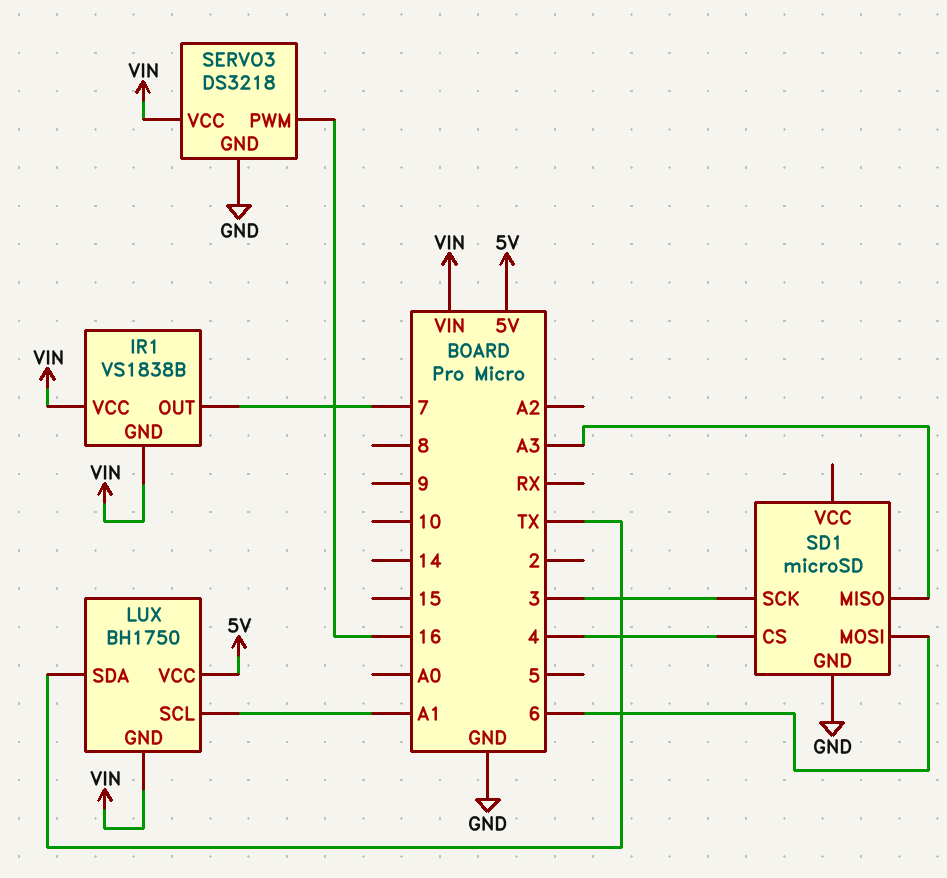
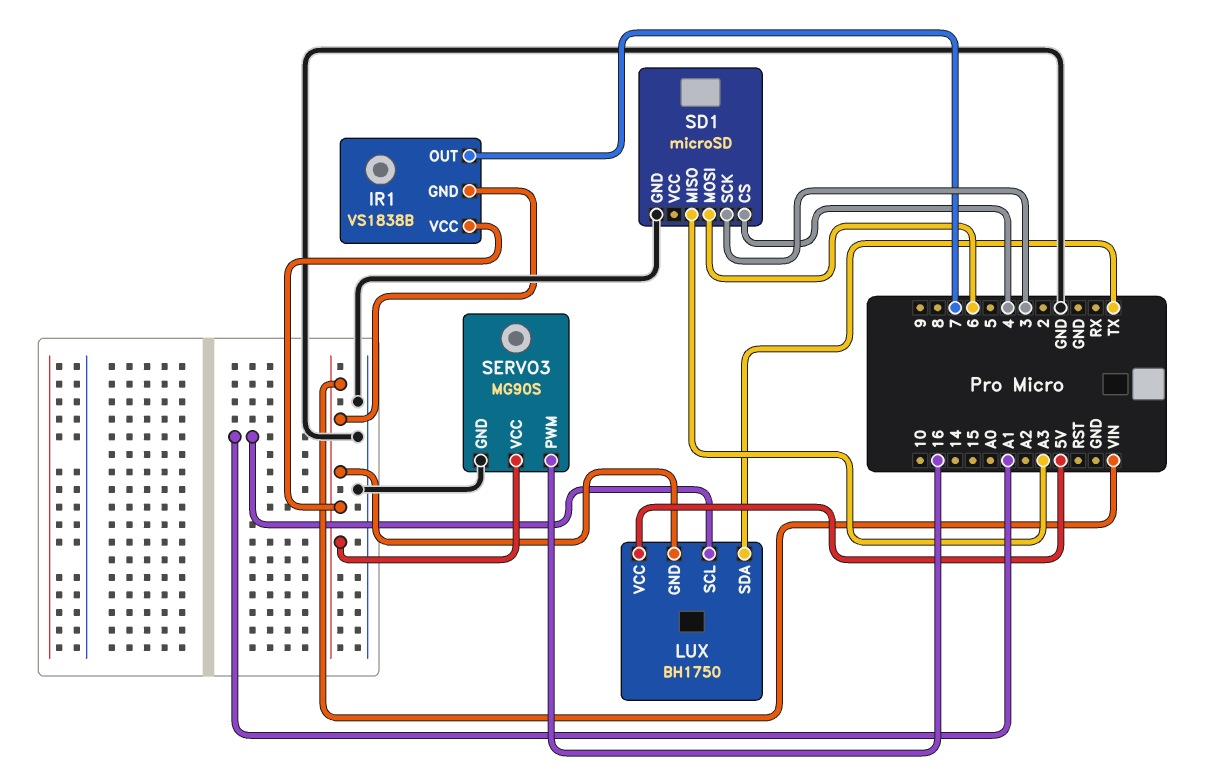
SERVO3: DS3218 -> MG90S

